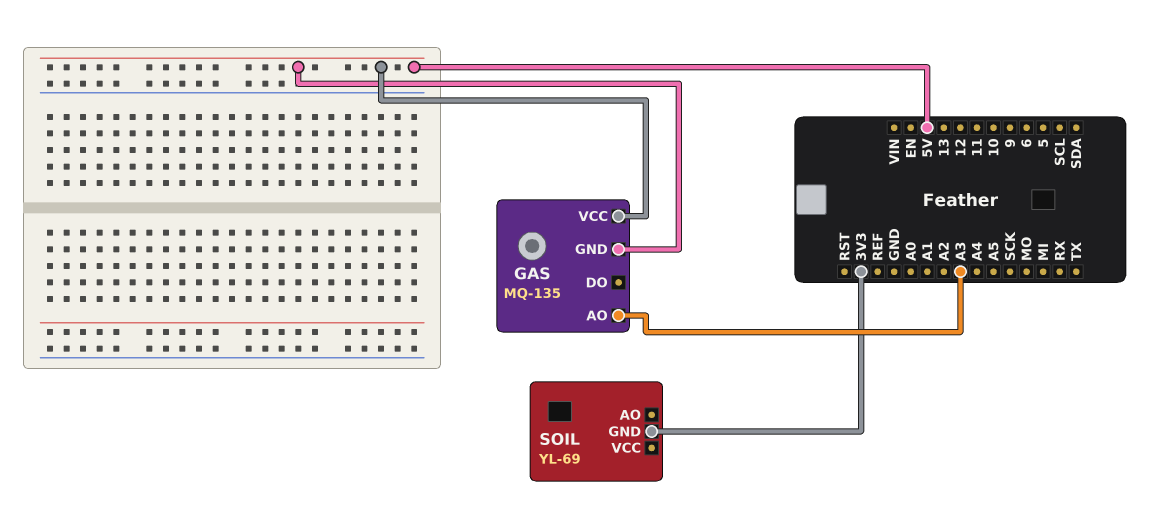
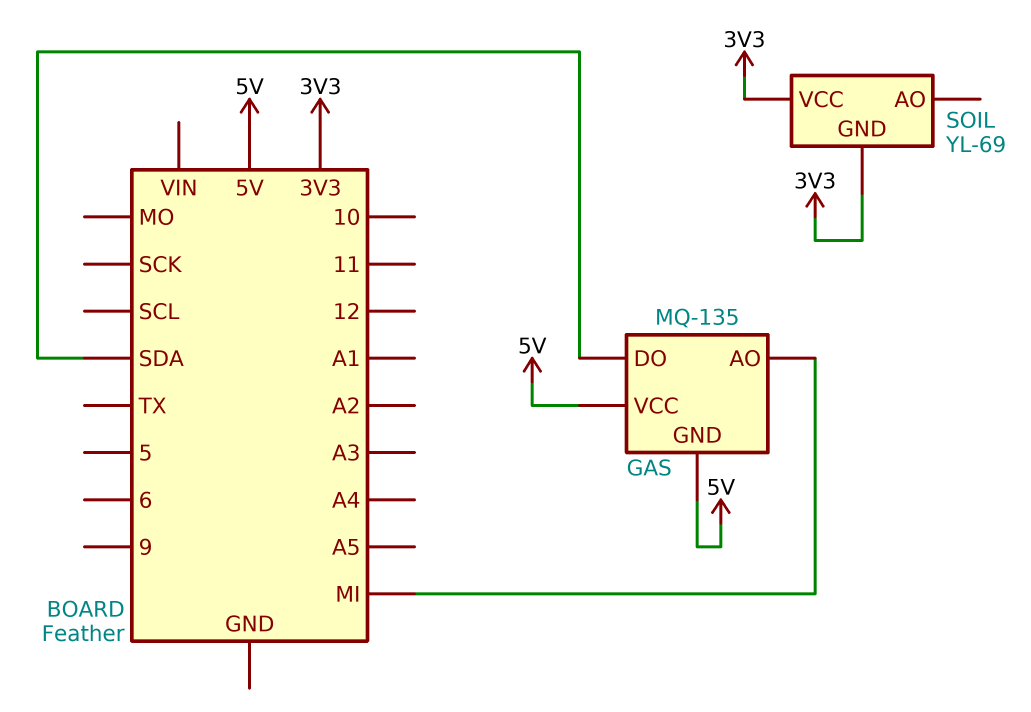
GAS pin AO: A3 -> MI
GAS pin DO: none -> SDA
SOIL pin VCC: none -> 3V3

